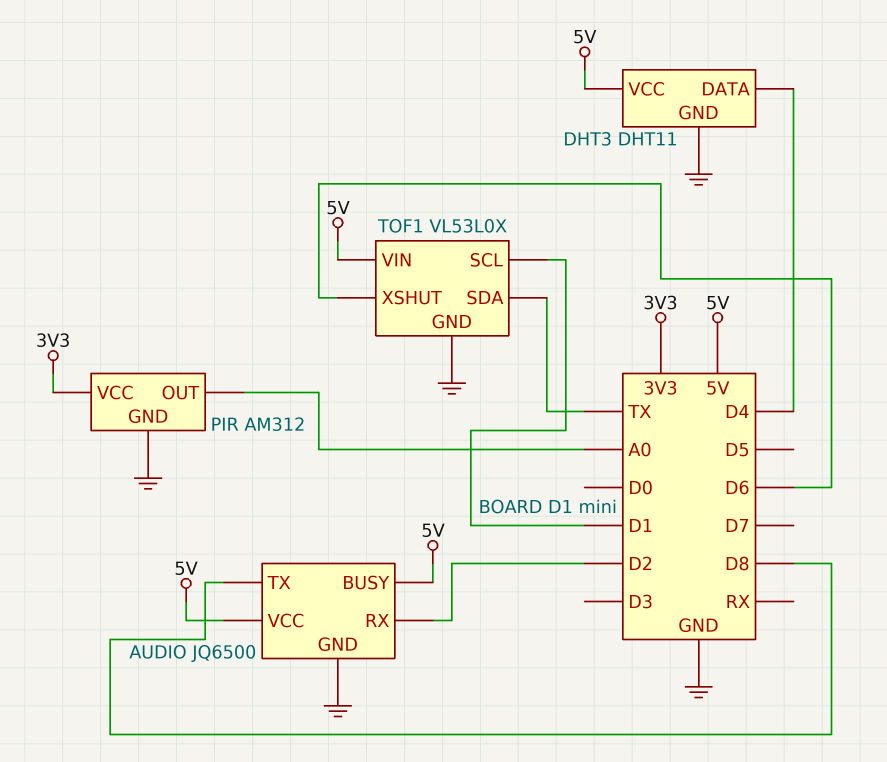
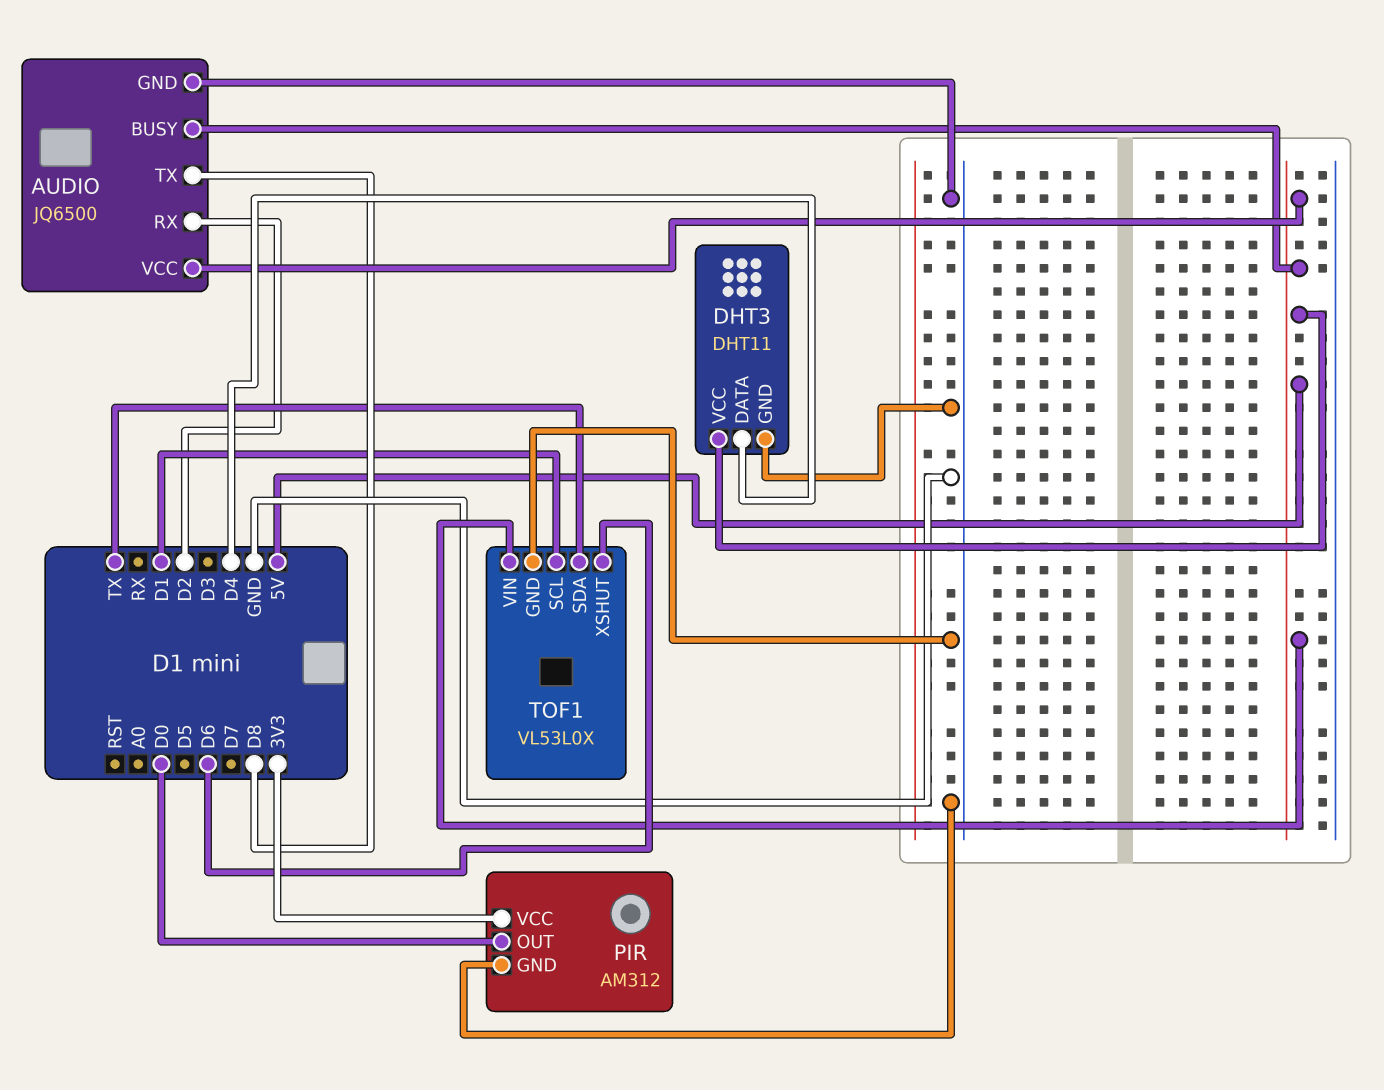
PIR pin OUT: A0 -> D0

